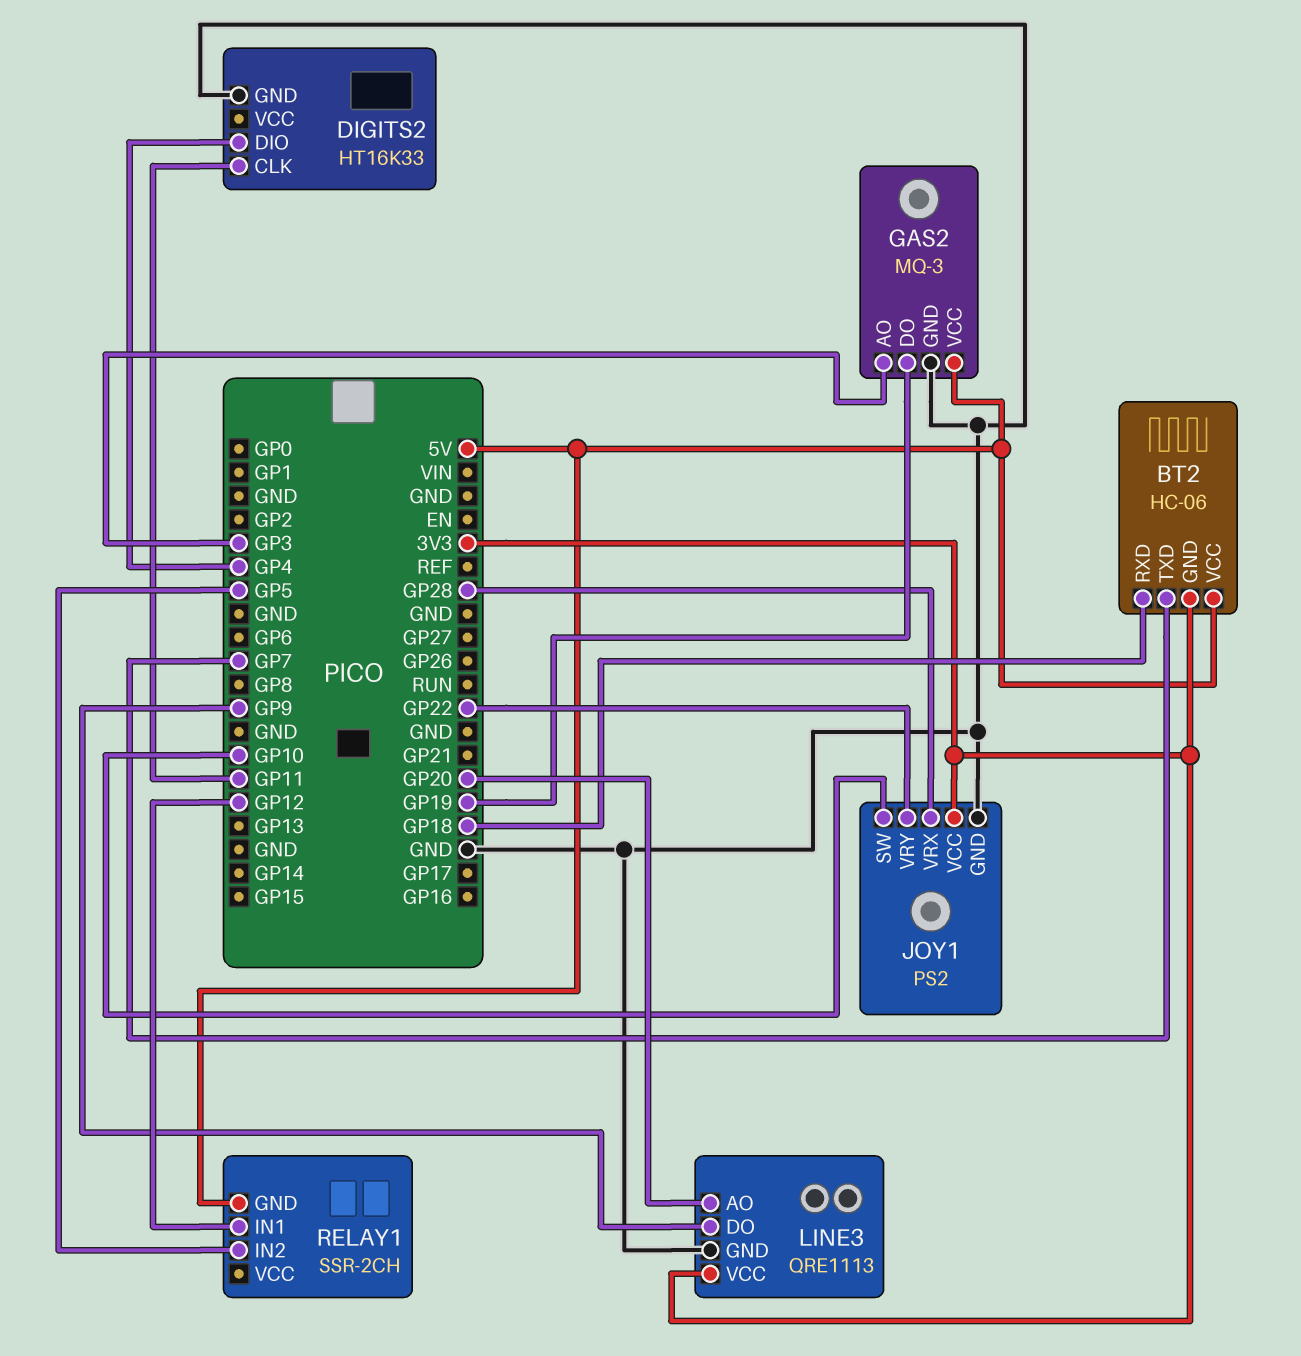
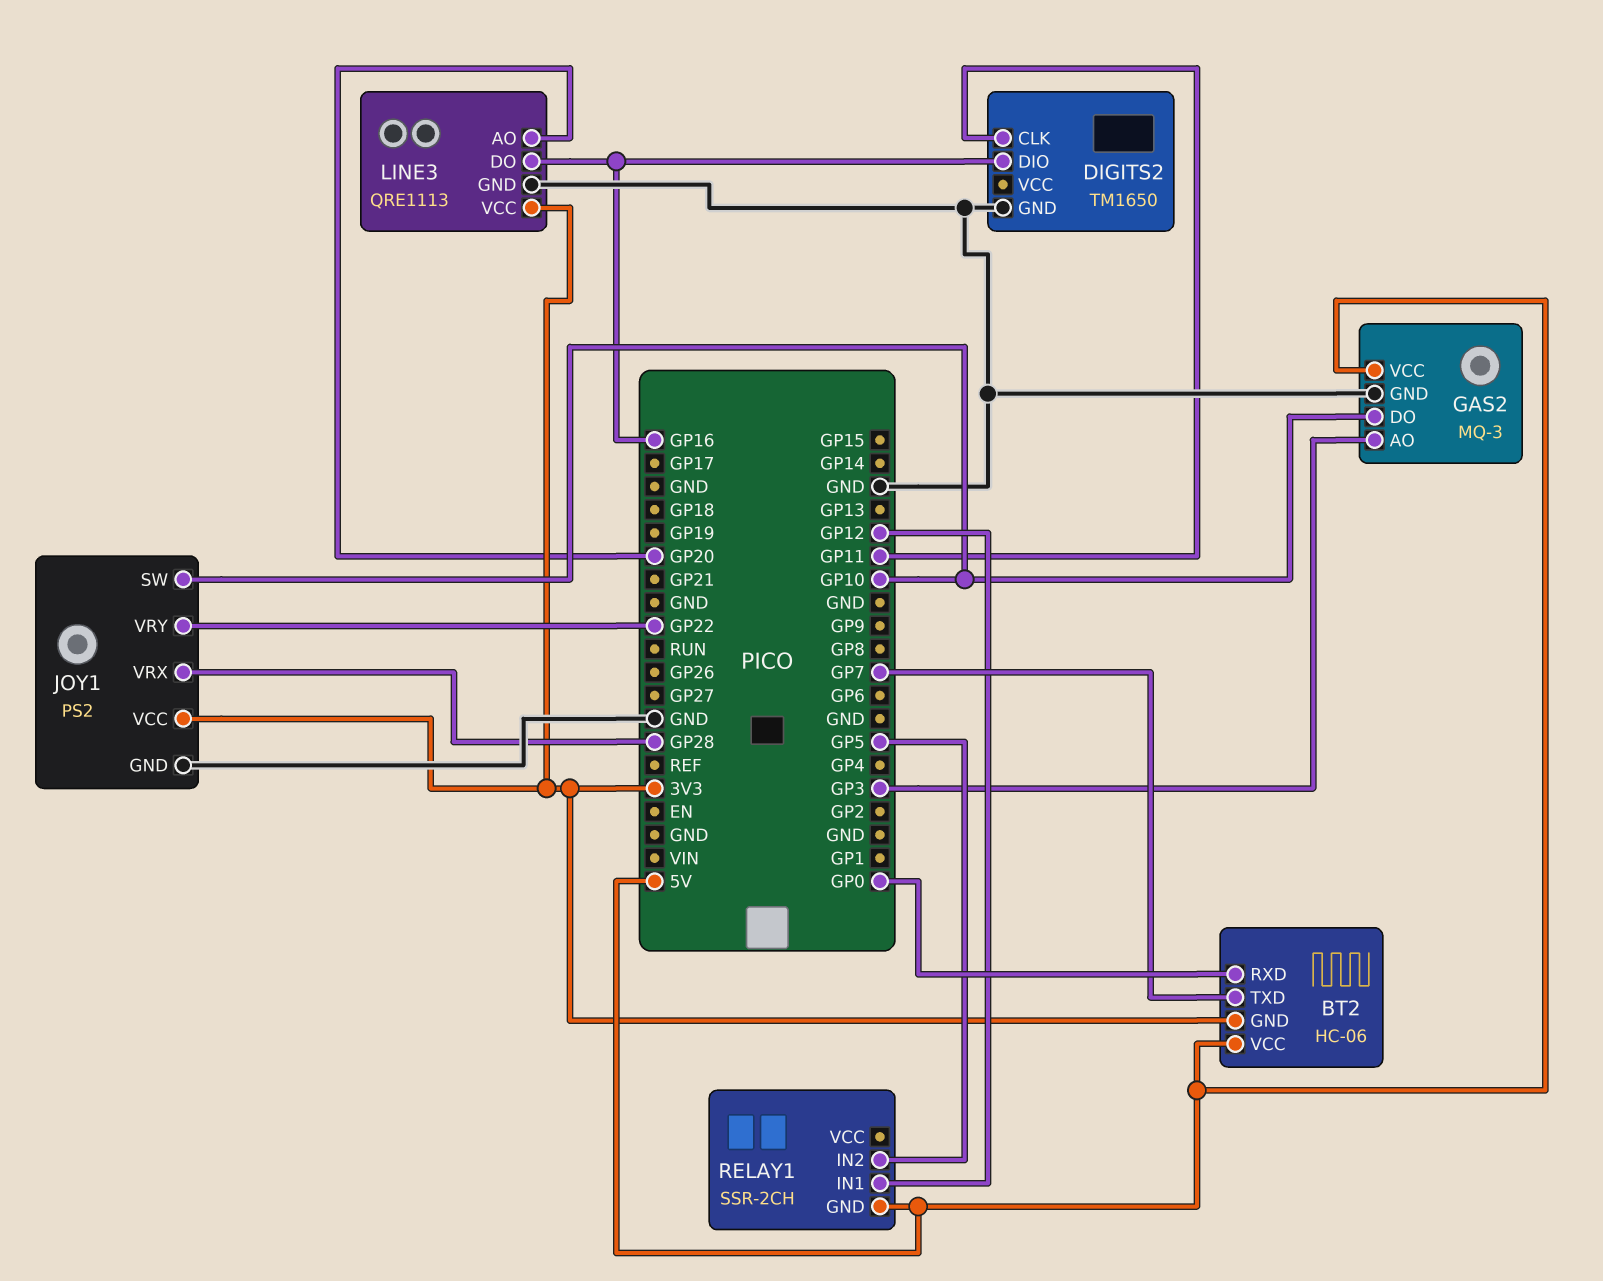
BT2 pin RXD: GP18 -> GP0
DIGITS2: HT16K33 -> TM1650
DIGITS2 pin DIO: GP4 -> GP16
GAS2 pin DO: GP19 -> GP10
LINE3 pin DO: GP9 -> GP16

